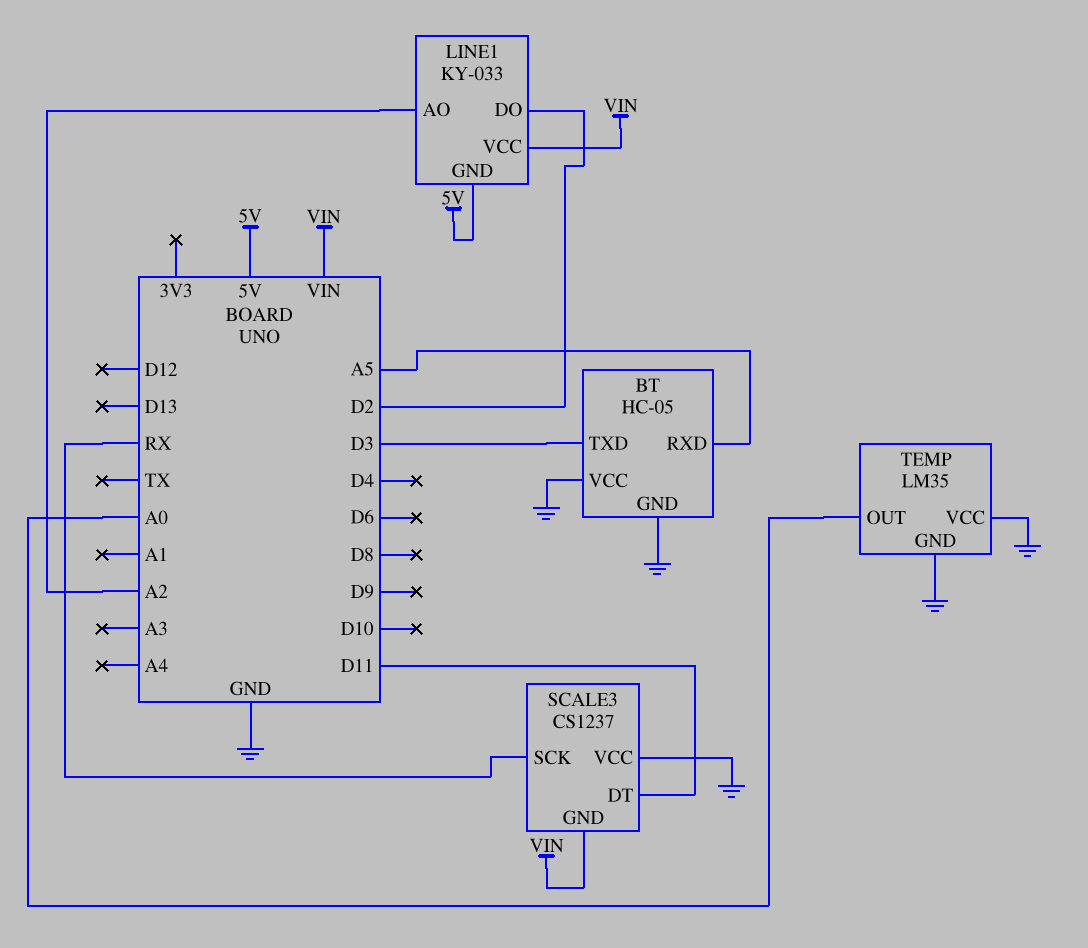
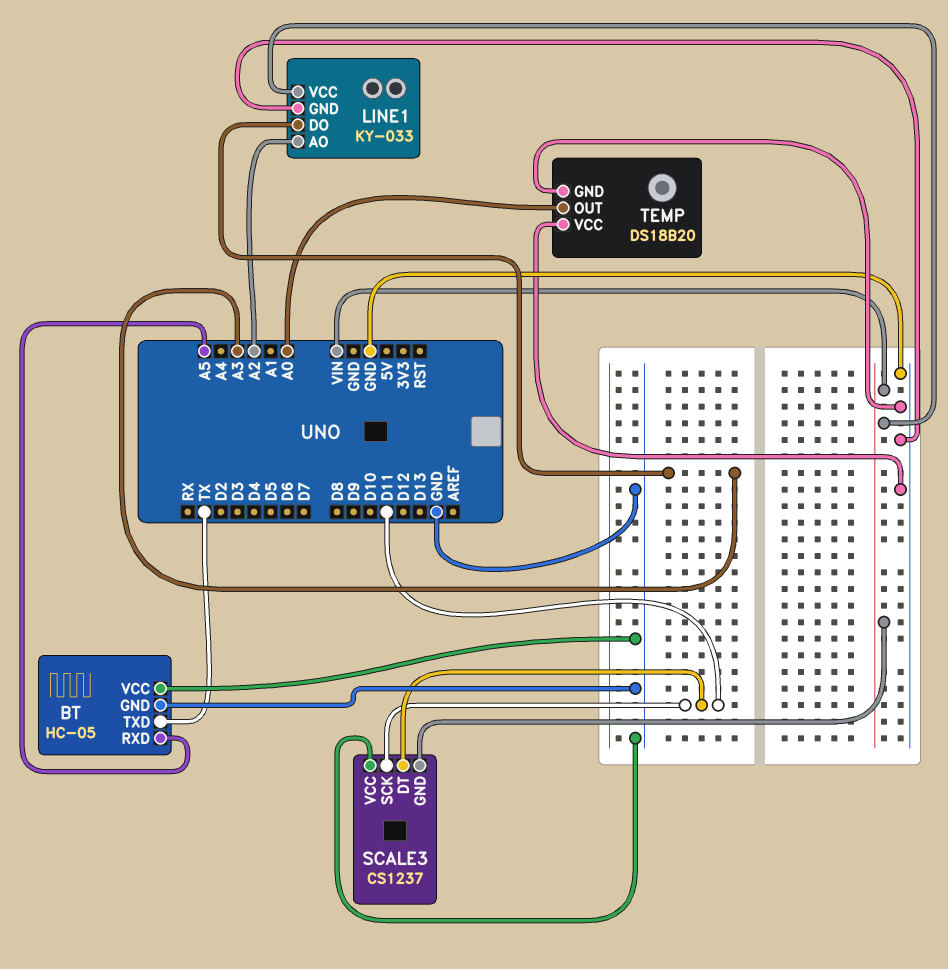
BT pin TXD: D3 -> TX
LINE1 pin DO: D2 -> A3
LINE1 pin GND: 5V -> GND
SCALE3 pin SCK: RX -> D11
TEMP: LM35 -> DS18B20

